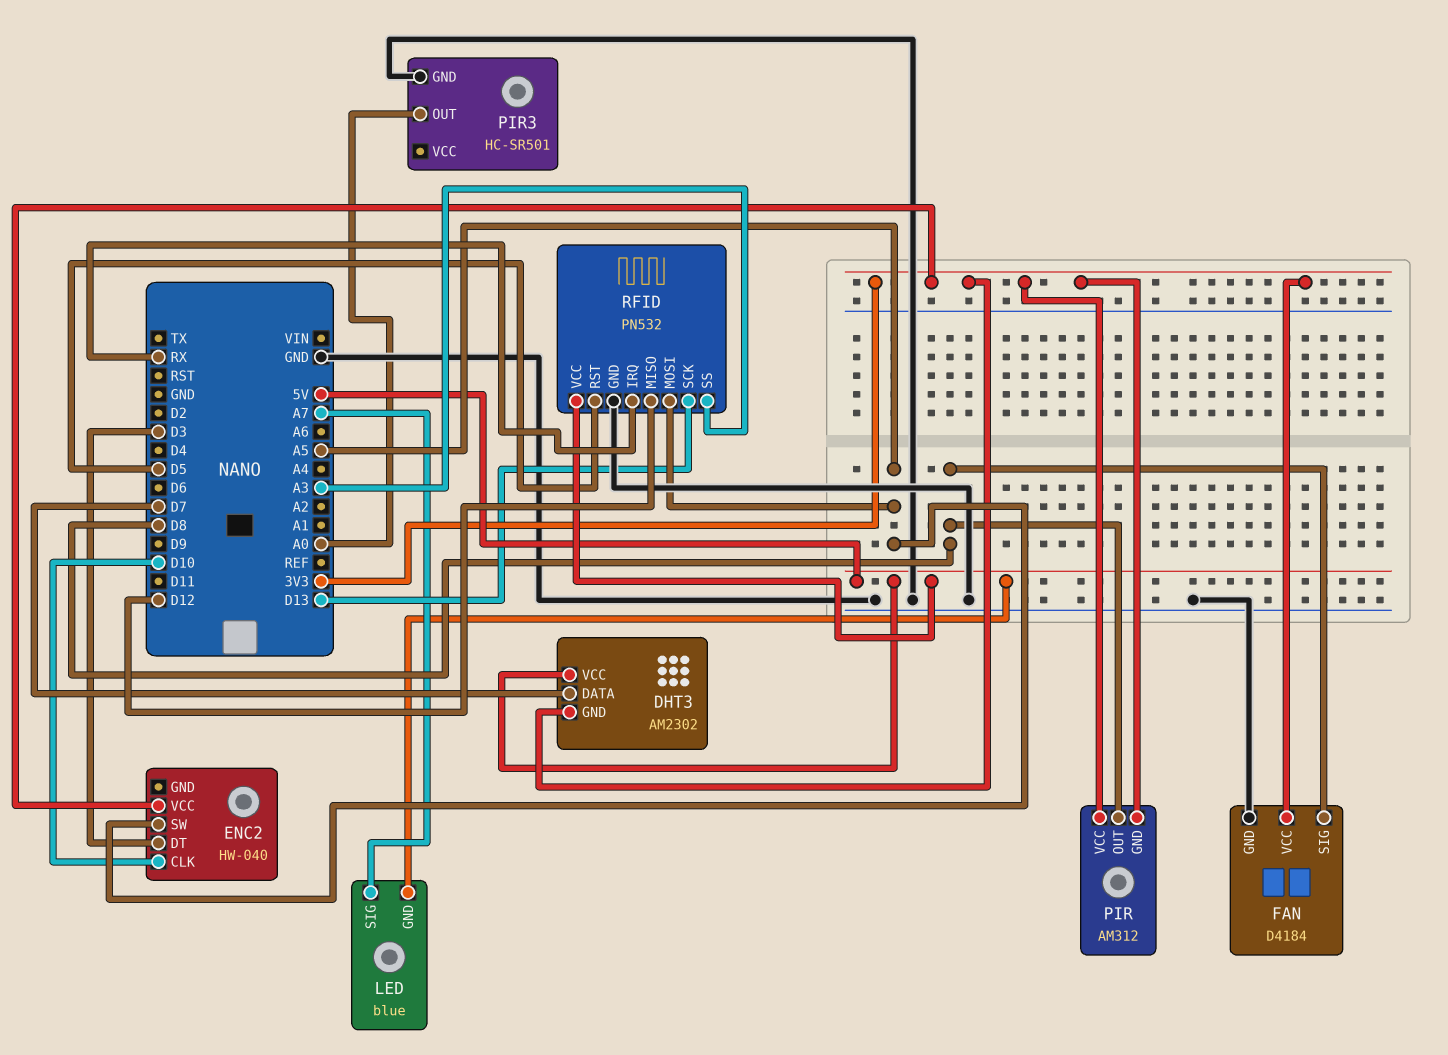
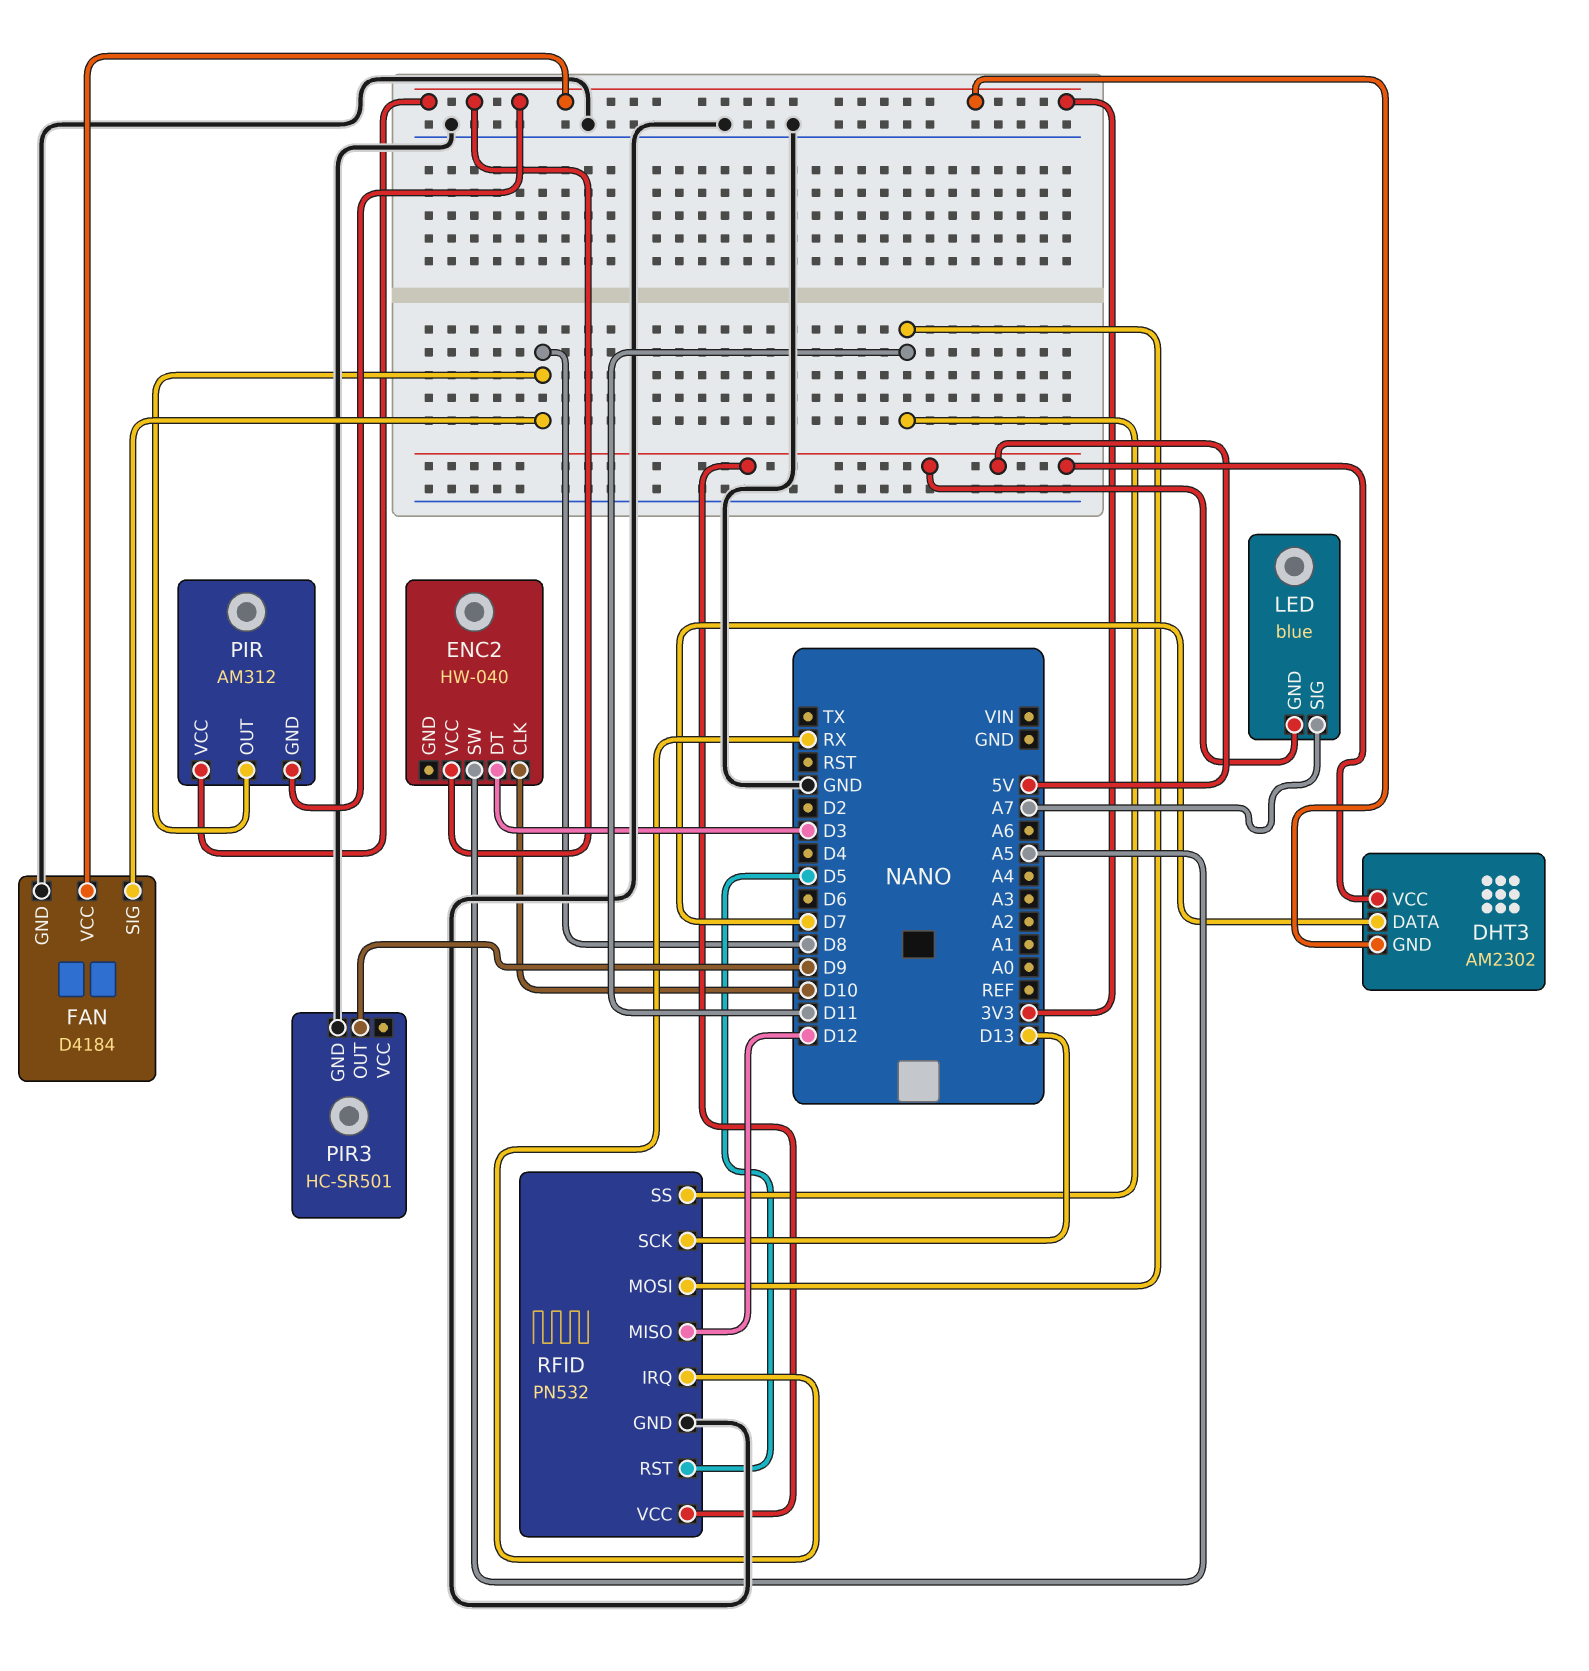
PIR3 pin OUT: A0 -> D9
RFID pin MOSI: A5 -> D11
RFID pin SS: A3 -> D11

